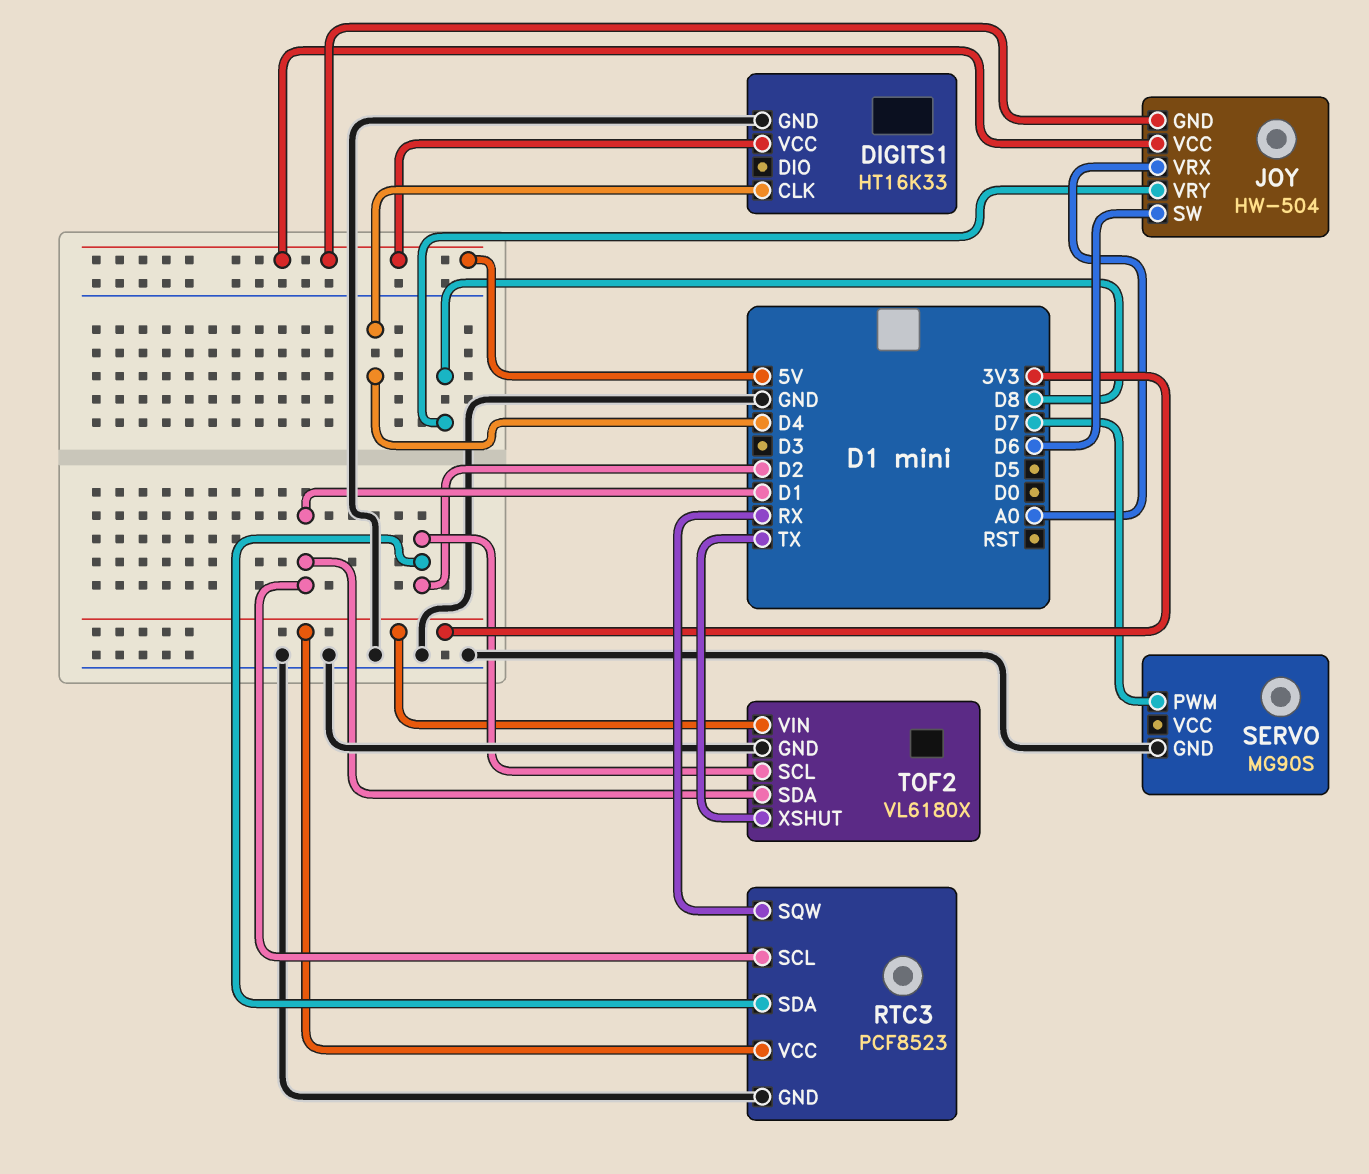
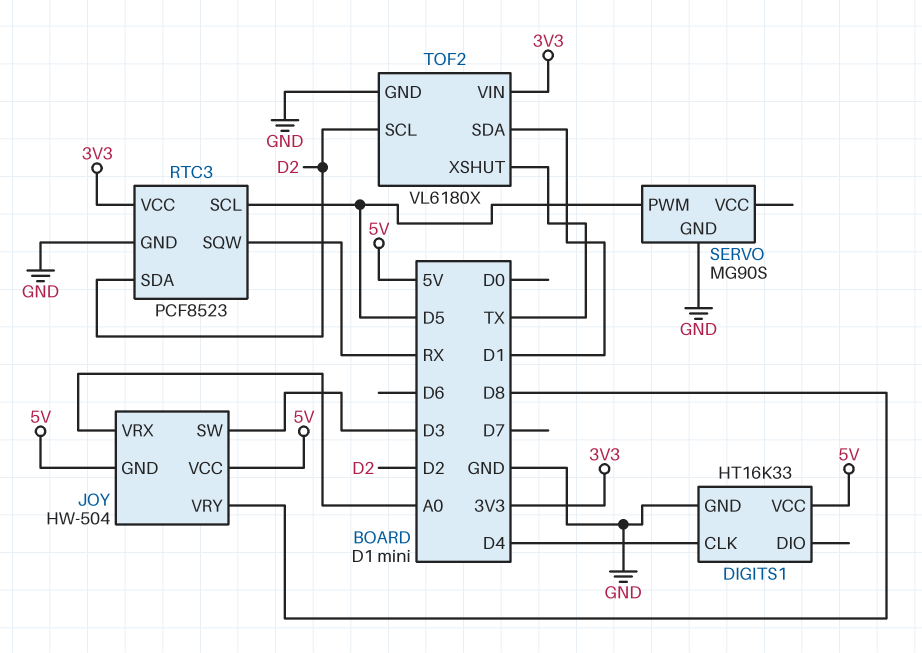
JOY pin SW: D6 -> D3
RTC3 pin SCL: D1 -> D5
SERVO pin PWM: D7 -> D5

